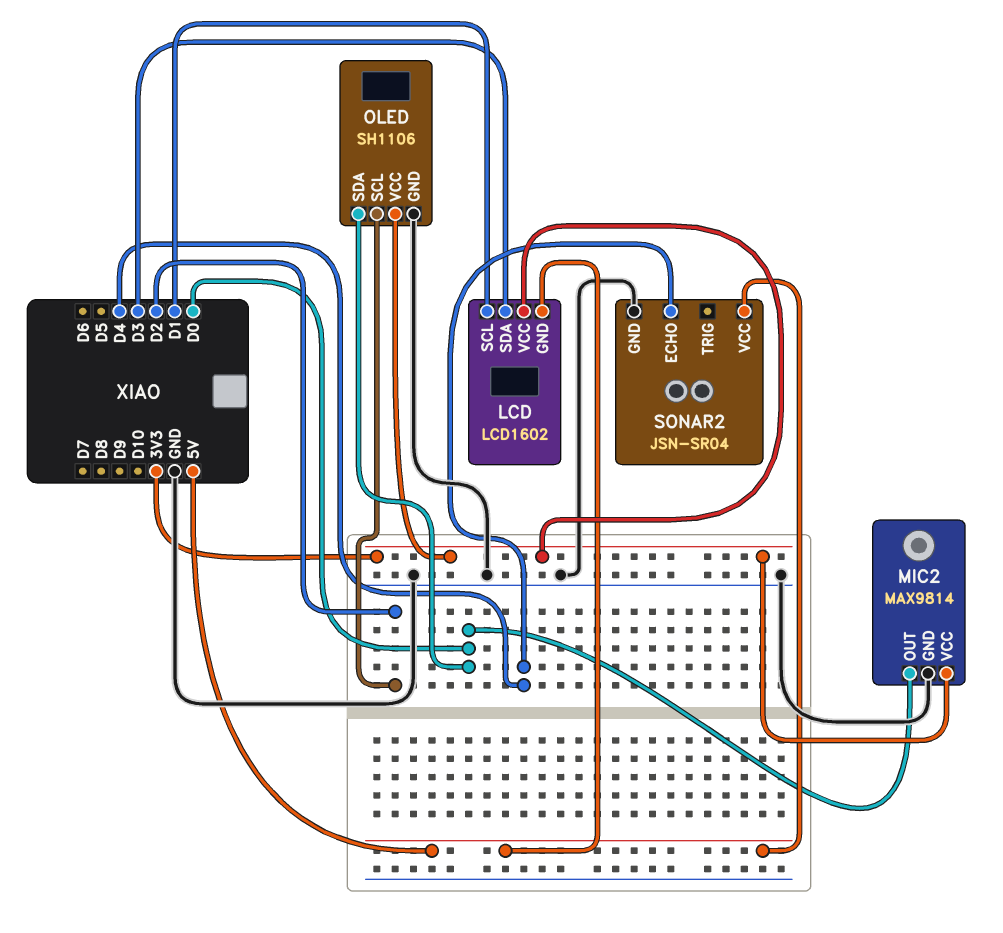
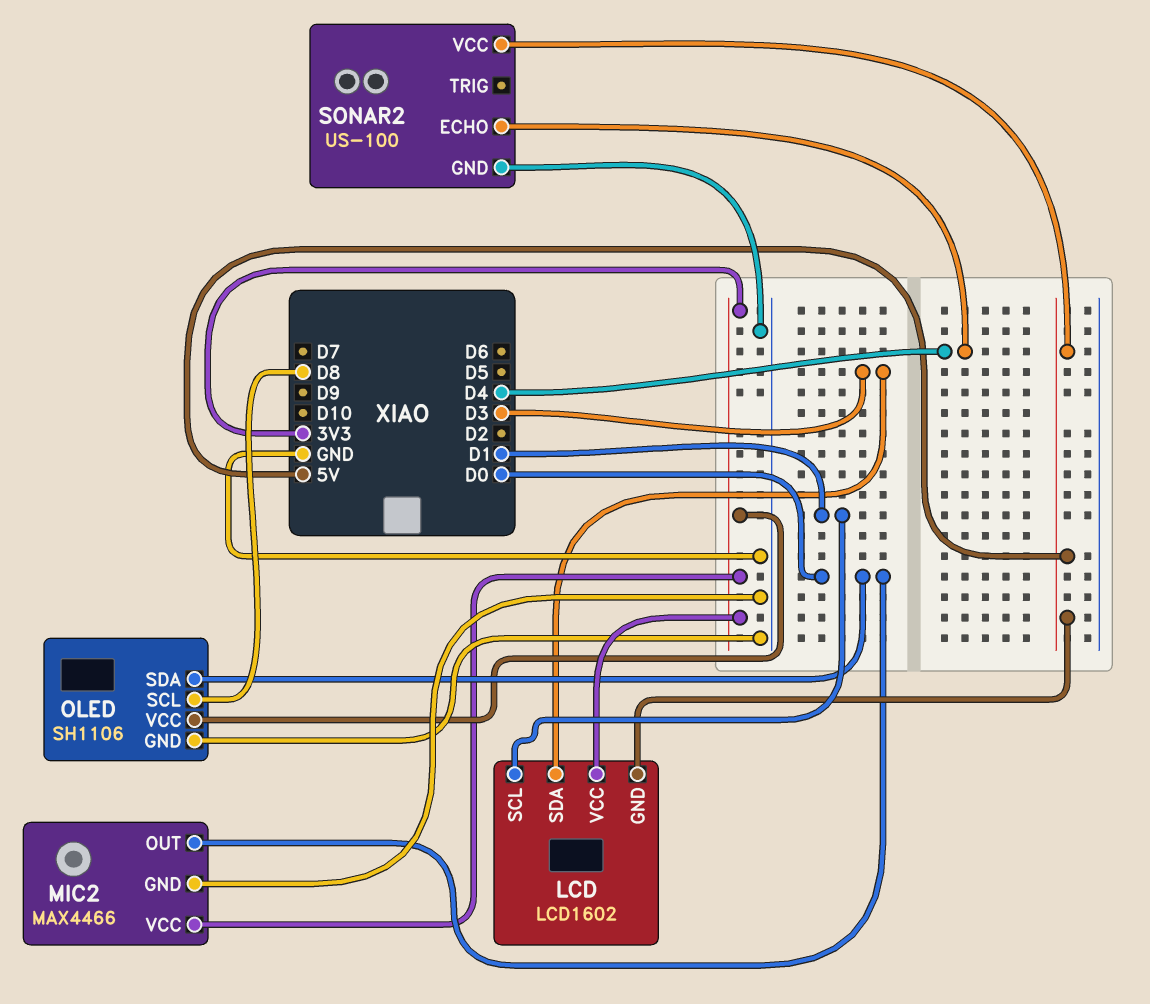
MIC2: MAX9814 -> MAX4466
OLED pin SCL: D2 -> D8
SONAR2: JSN-SR04 -> US-100

